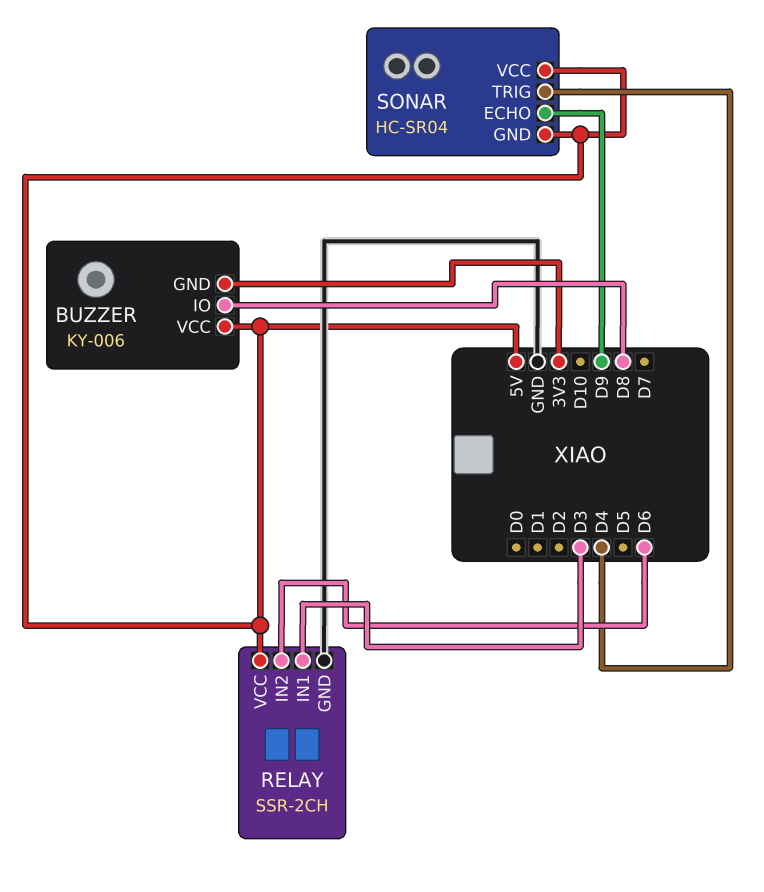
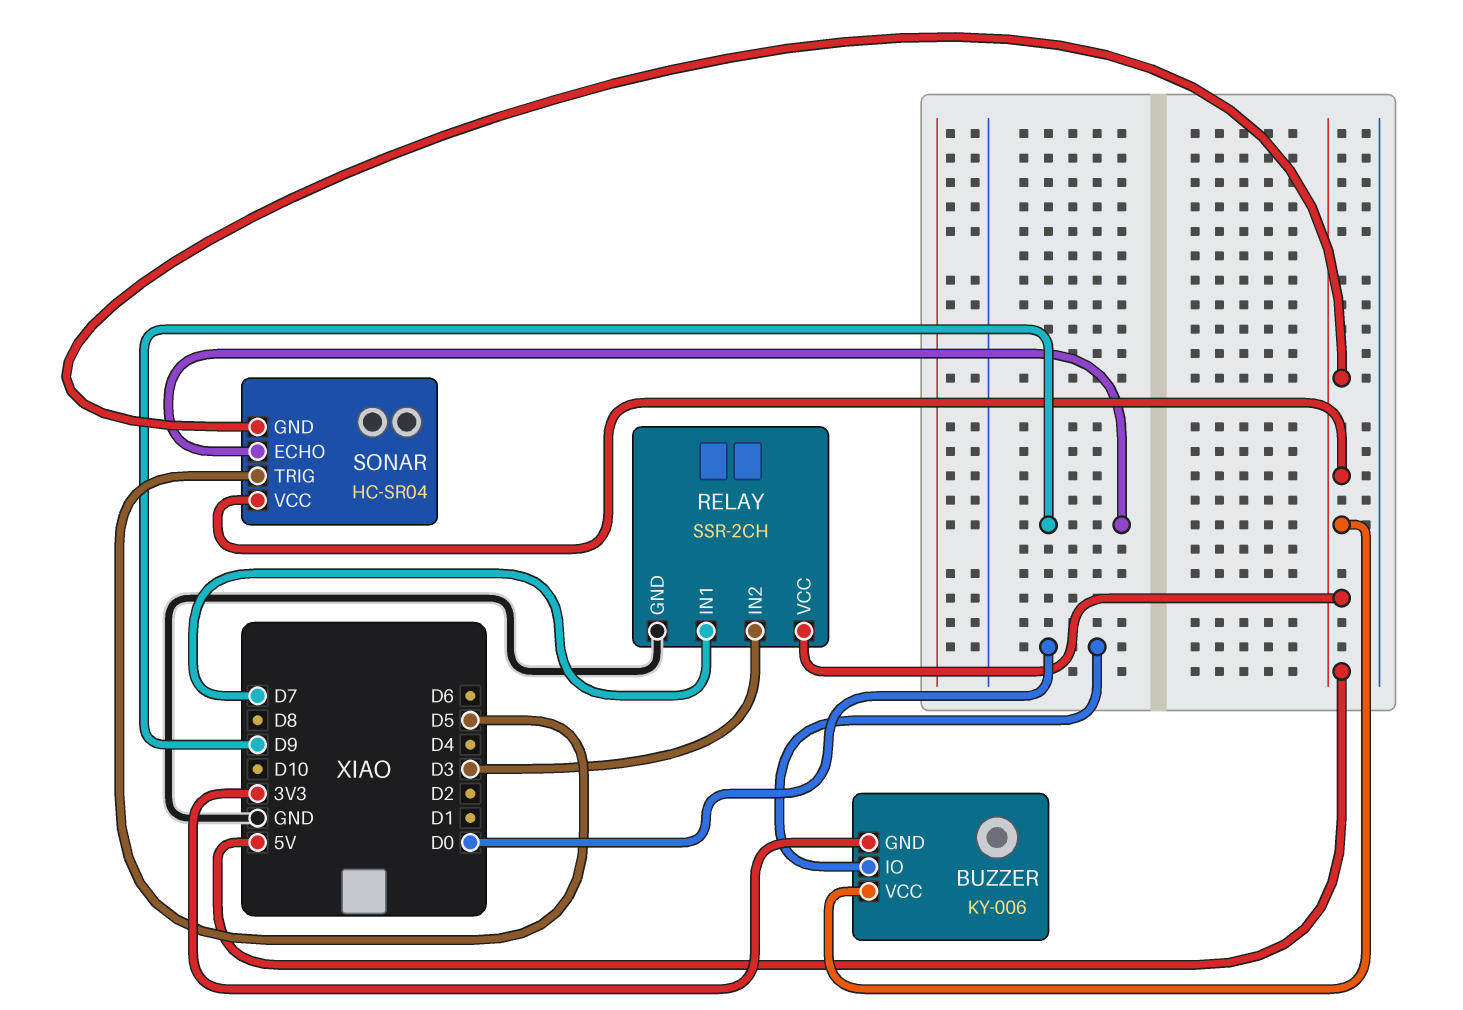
BUZZER pin IO: D8 -> D0
RELAY pin IN1: D3 -> D7
RELAY pin IN2: D6 -> D3
SONAR pin TRIG: D4 -> D5

